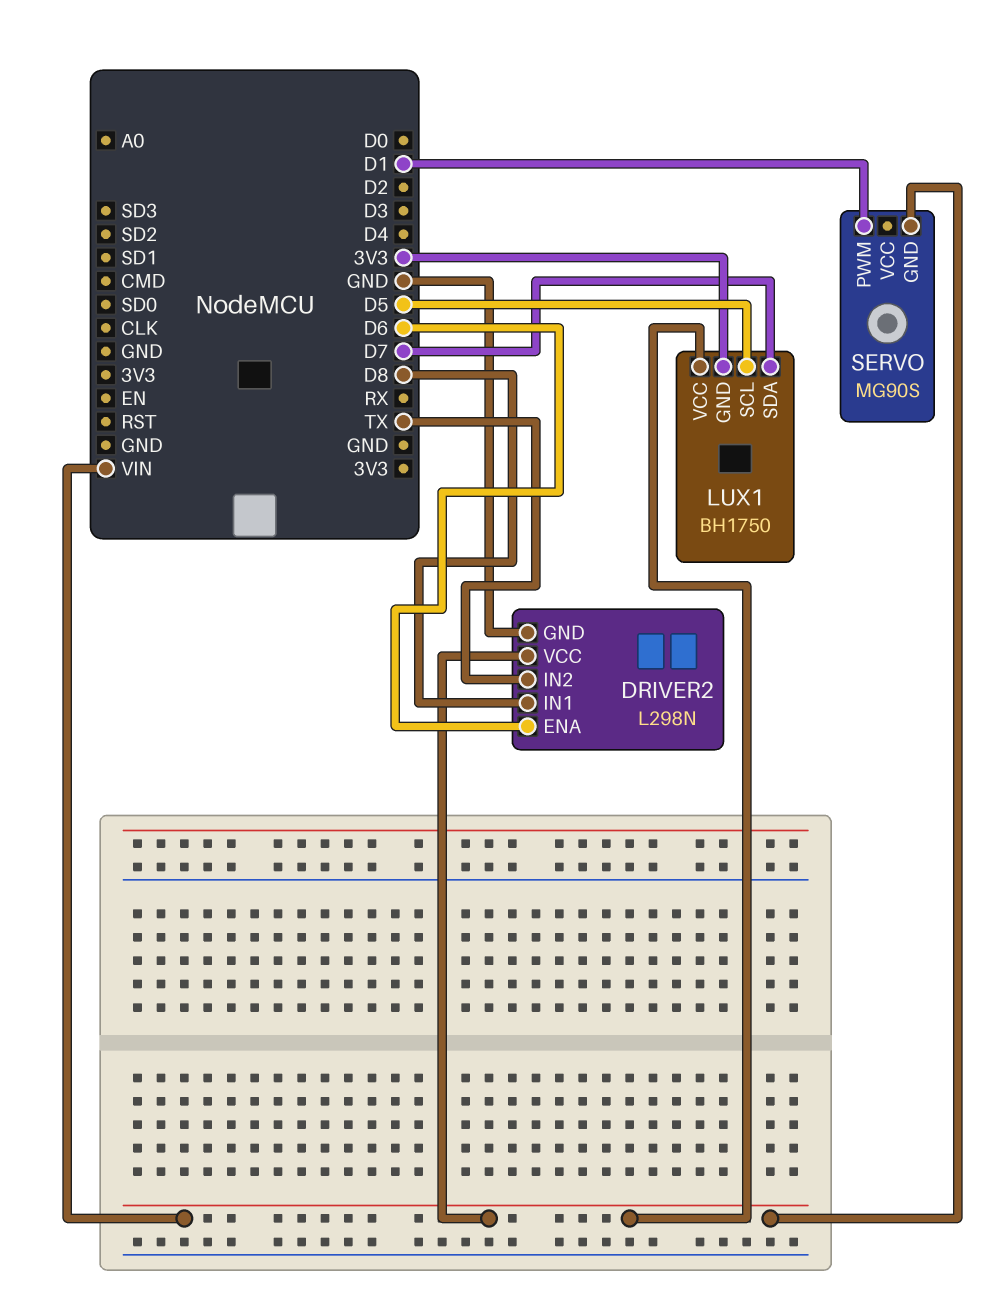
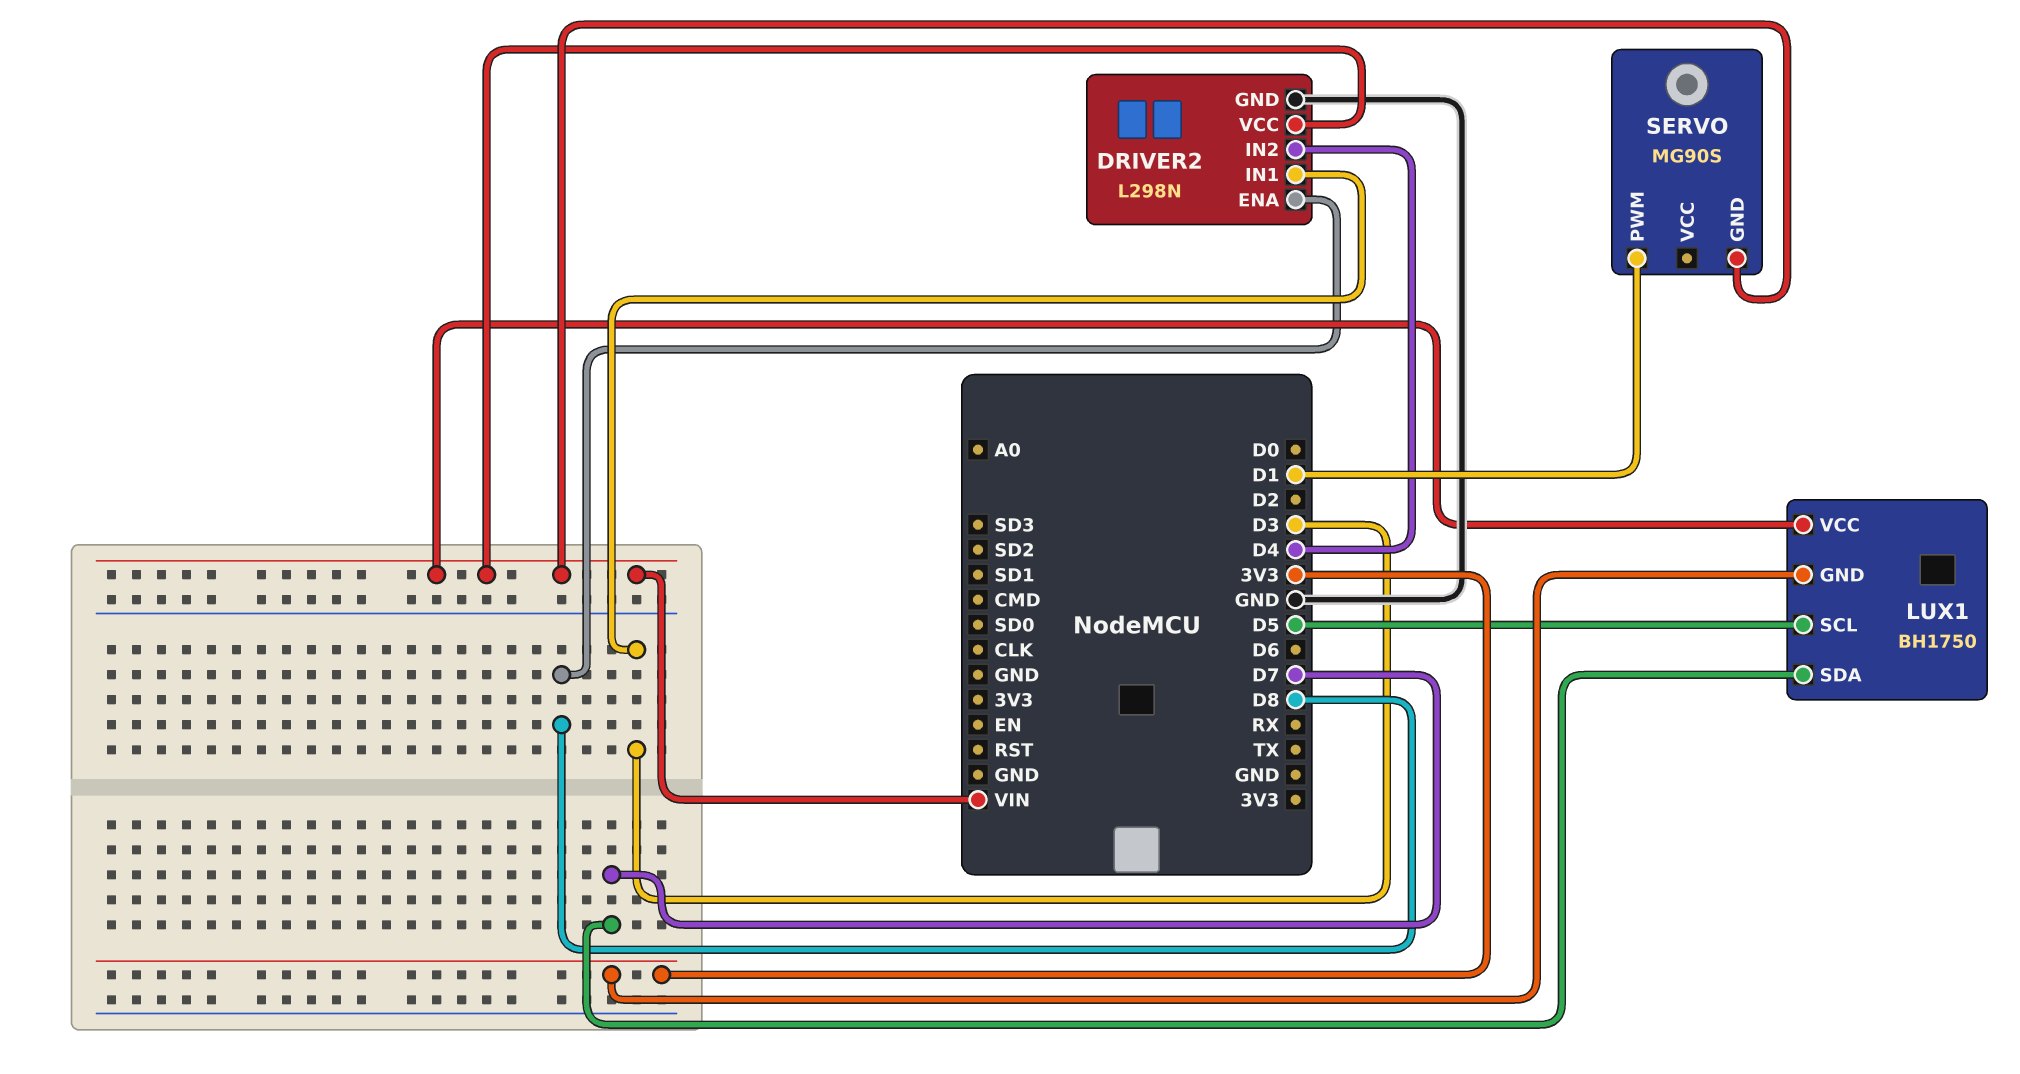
DRIVER2 pin ENA: D6 -> D8
DRIVER2 pin IN1: D8 -> D3
DRIVER2 pin IN2: TX -> D4

